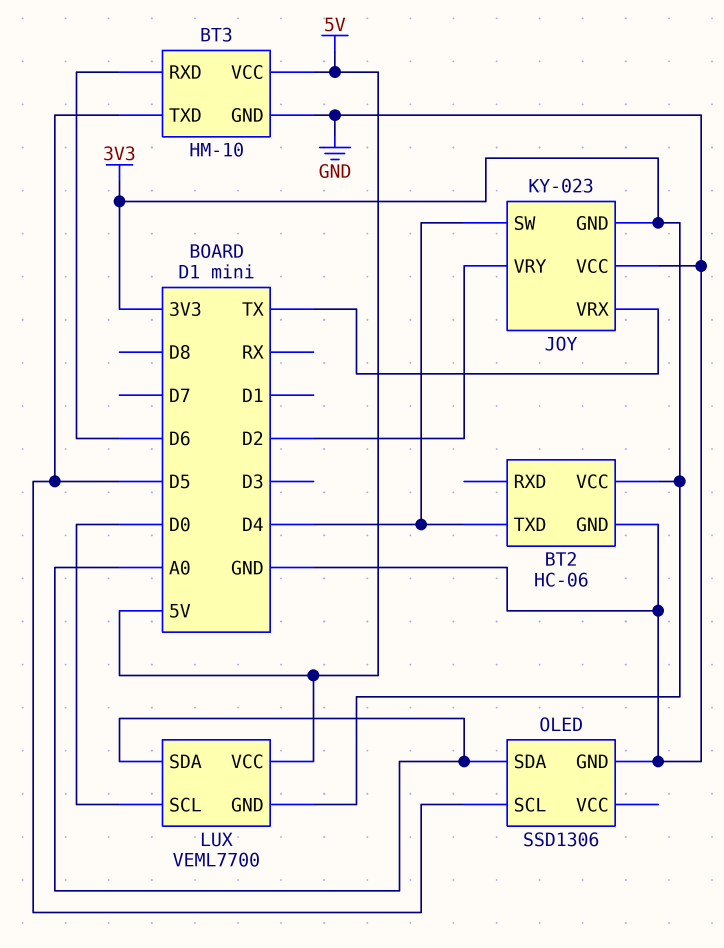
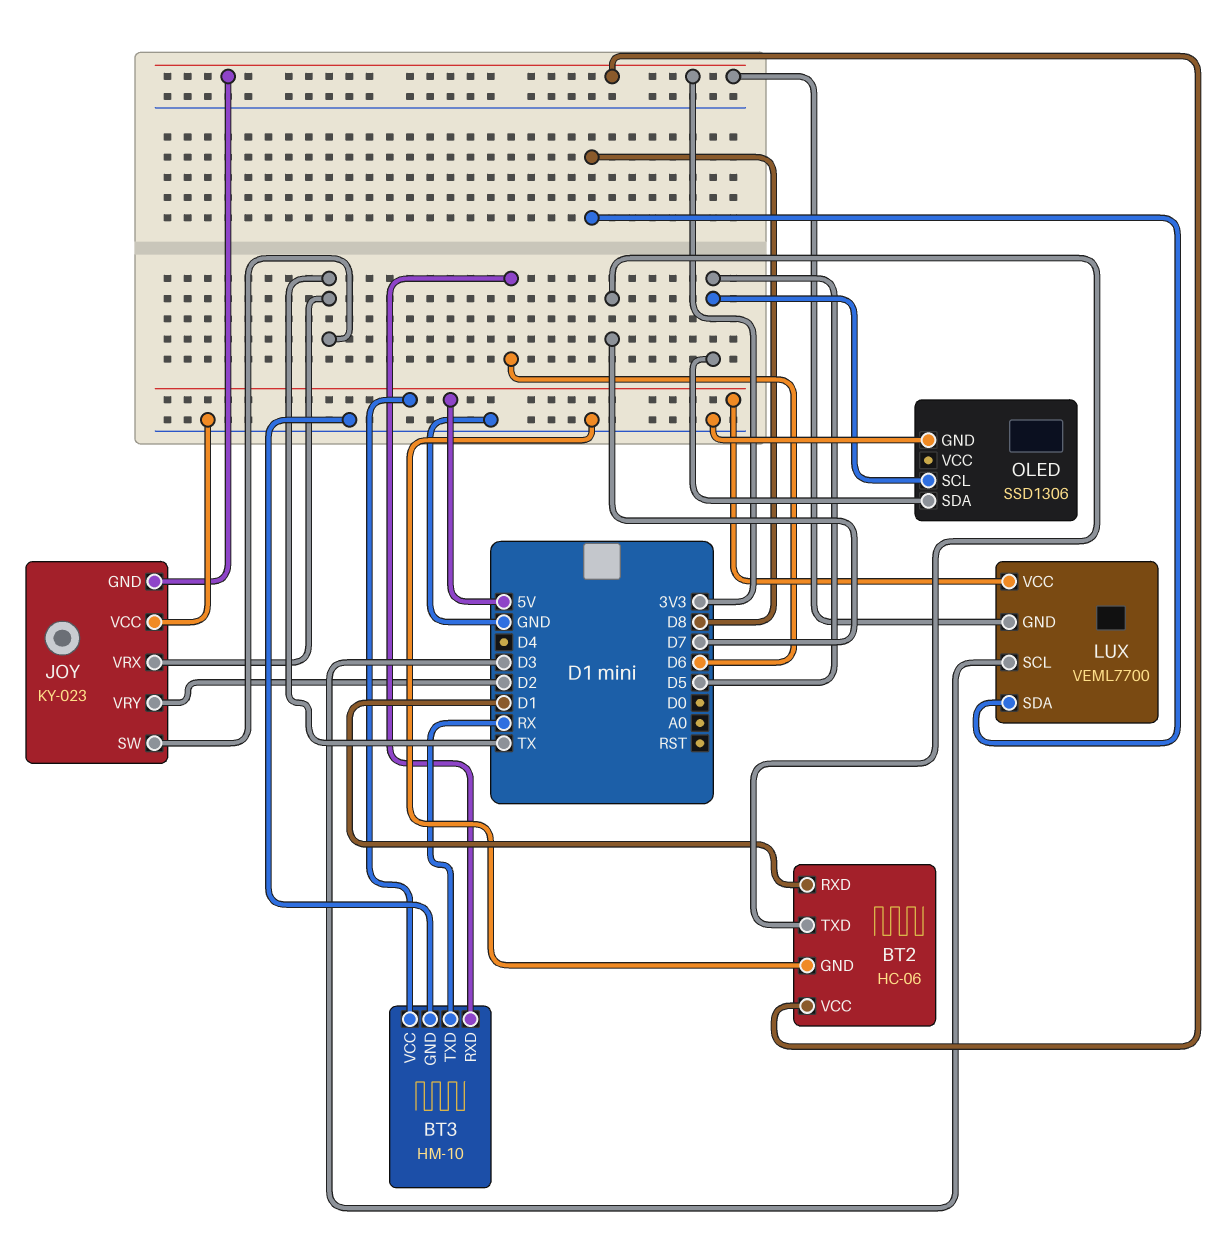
BT2 pin RXD: none -> D1
BT2 pin TXD: D4 -> D7
BT3 pin TXD: D5 -> RX
JOY pin SW: D4 -> TX
LUX pin SCL: D0 -> D3
LUX pin SDA: A0 -> D8
OLED pin SDA: A0 -> D5

